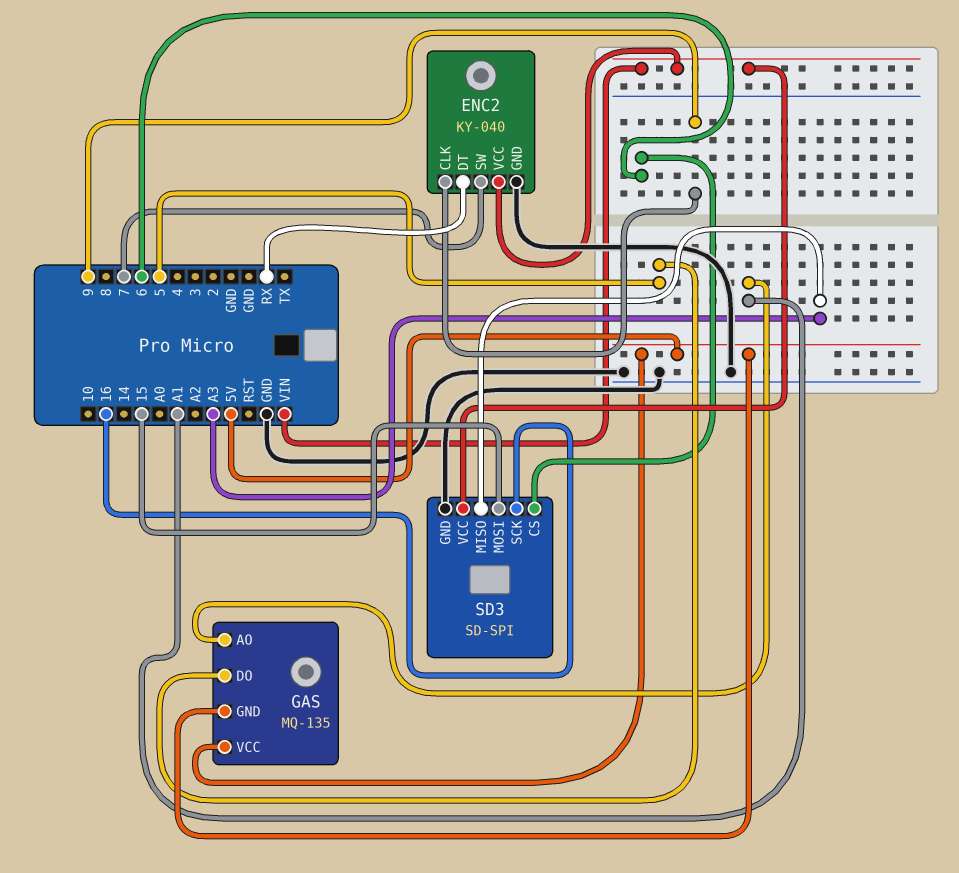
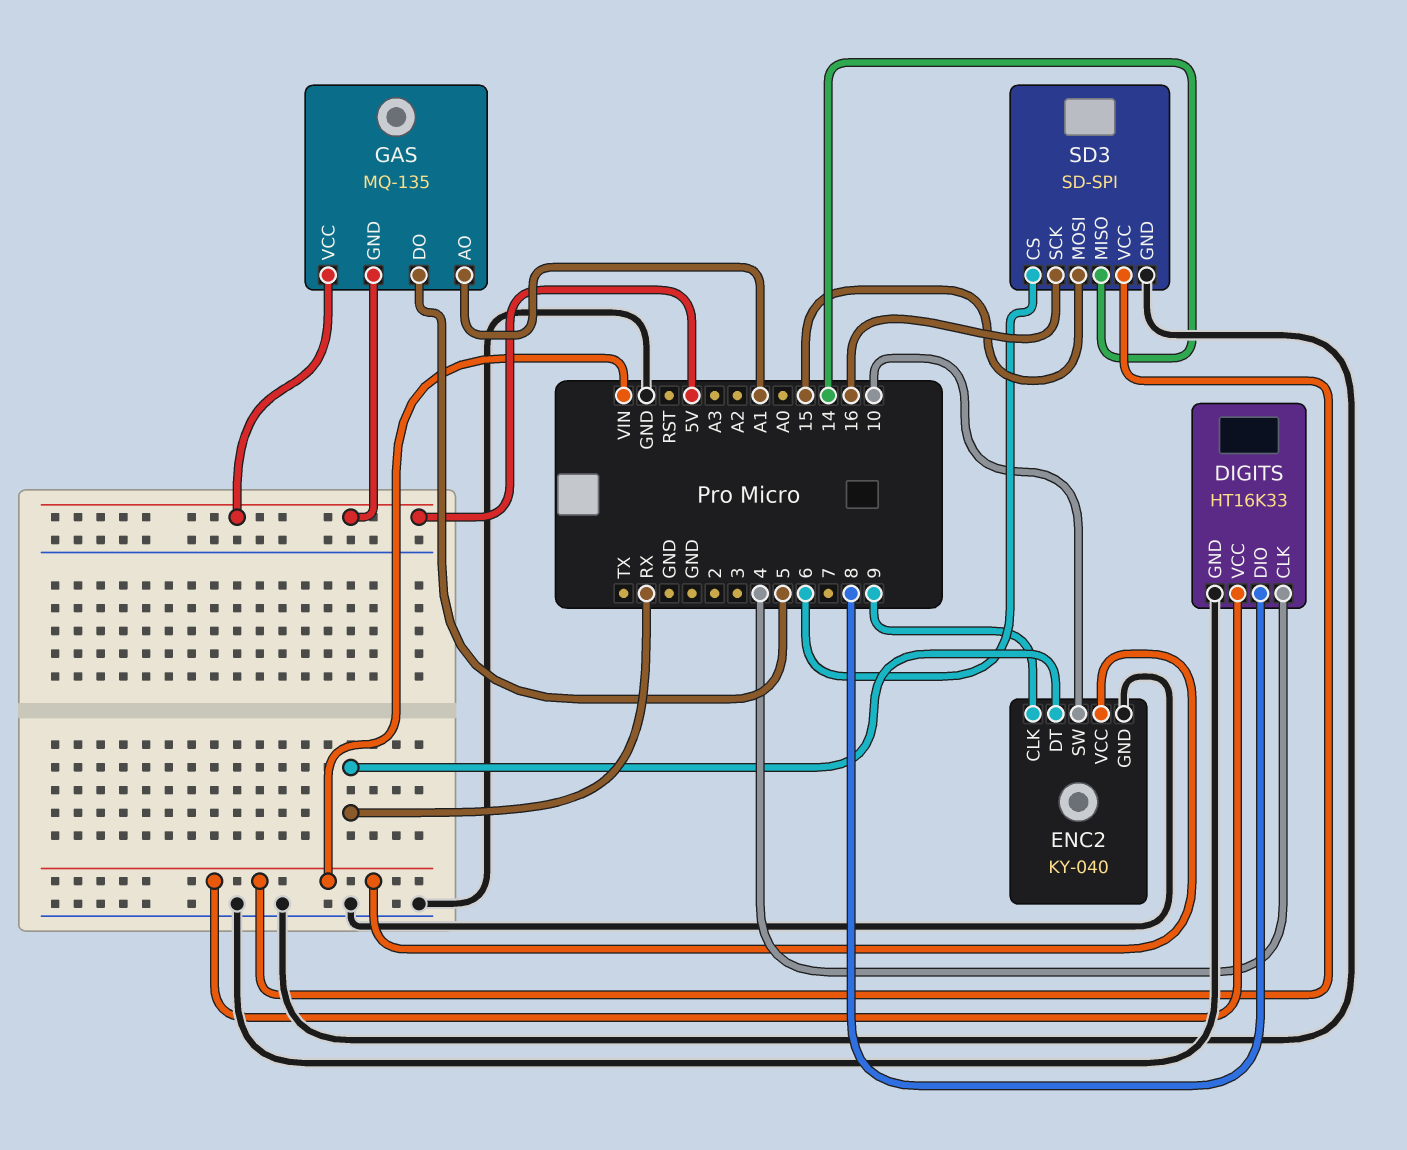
DIGITS: none -> HT16K33
DIGITS pin CLK: none -> 4
DIGITS pin DIO: none -> 8
DIGITS pin GND: none -> GND
DIGITS pin VCC: none -> VIN
ENC2 pin SW: 7 -> 10
SD3 pin MISO: A3 -> 14

